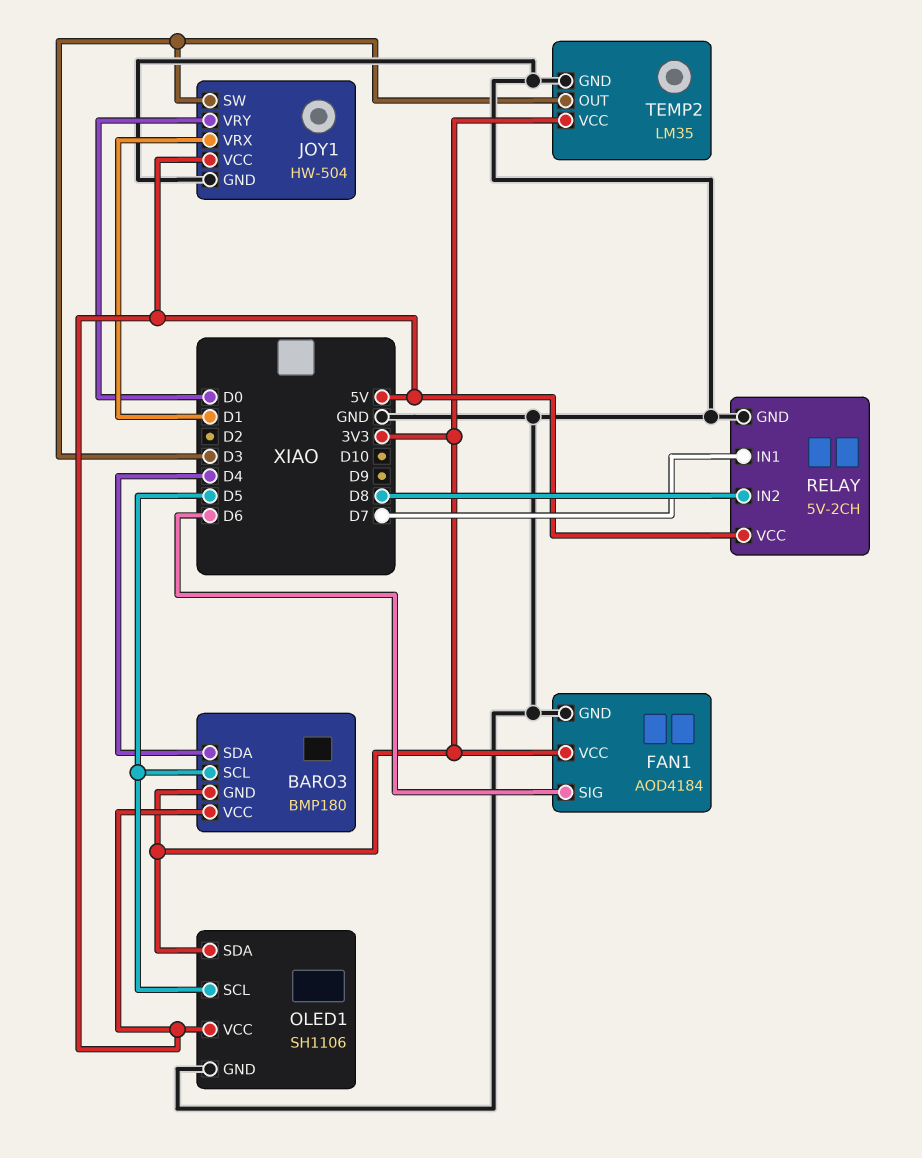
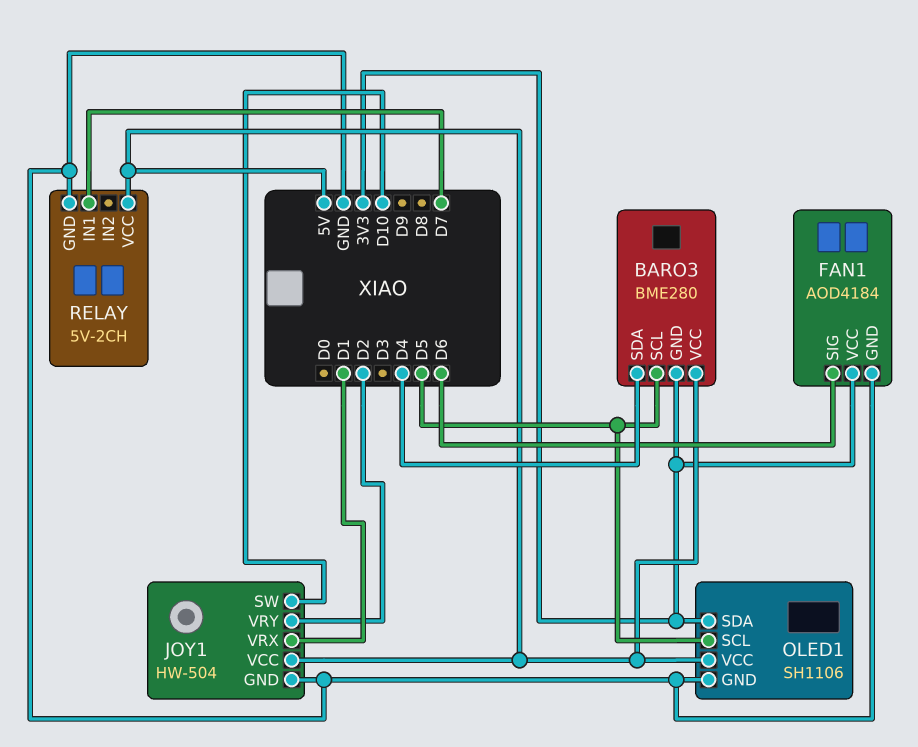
BARO3: BMP180 -> BME280
JOY1 pin SW: D3 -> D10
JOY1 pin VRY: D0 -> D2
RELAY pin IN2: D8 -> none
TEMP2: LM35 -> none
TEMP2 pin GND: GND -> none
TEMP2 pin OUT: D3 -> none
TEMP2 pin VCC: 3V3 -> none

